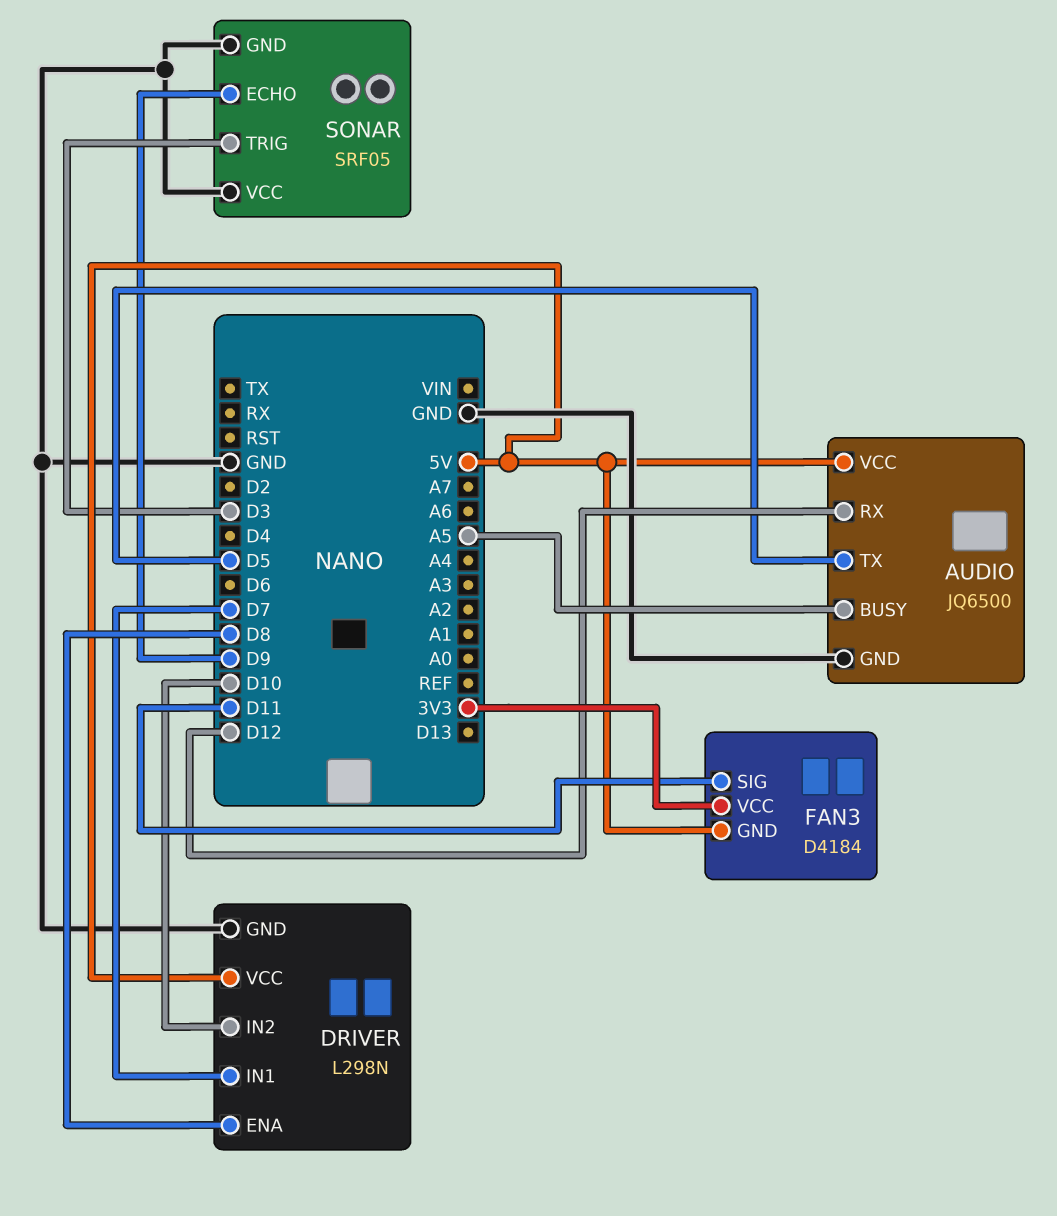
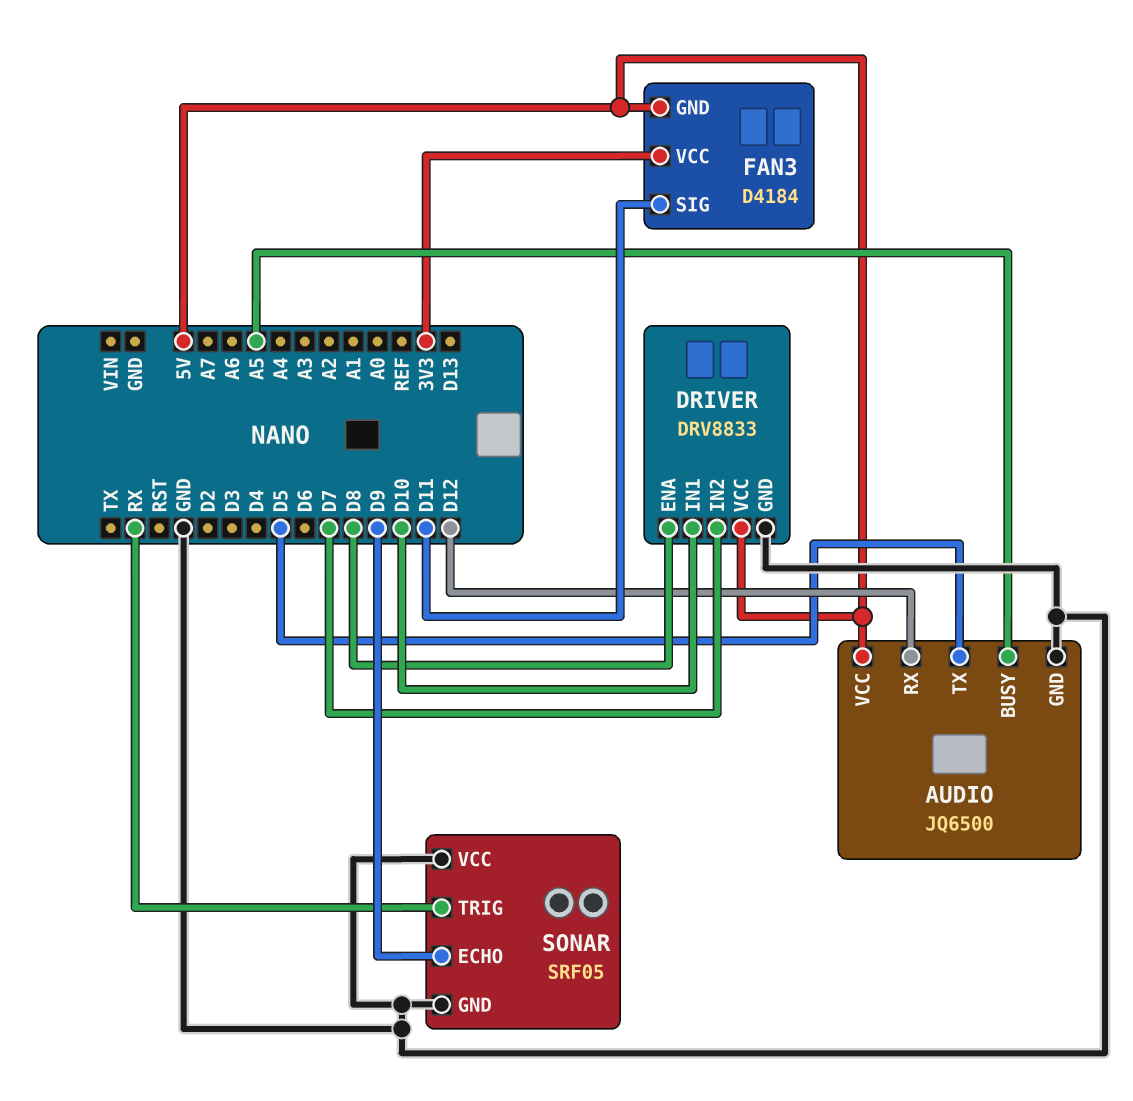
DRIVER: L298N -> DRV8833
DRIVER pin IN1: D7 -> D10
DRIVER pin IN2: D10 -> D7
SONAR pin TRIG: D3 -> RX

